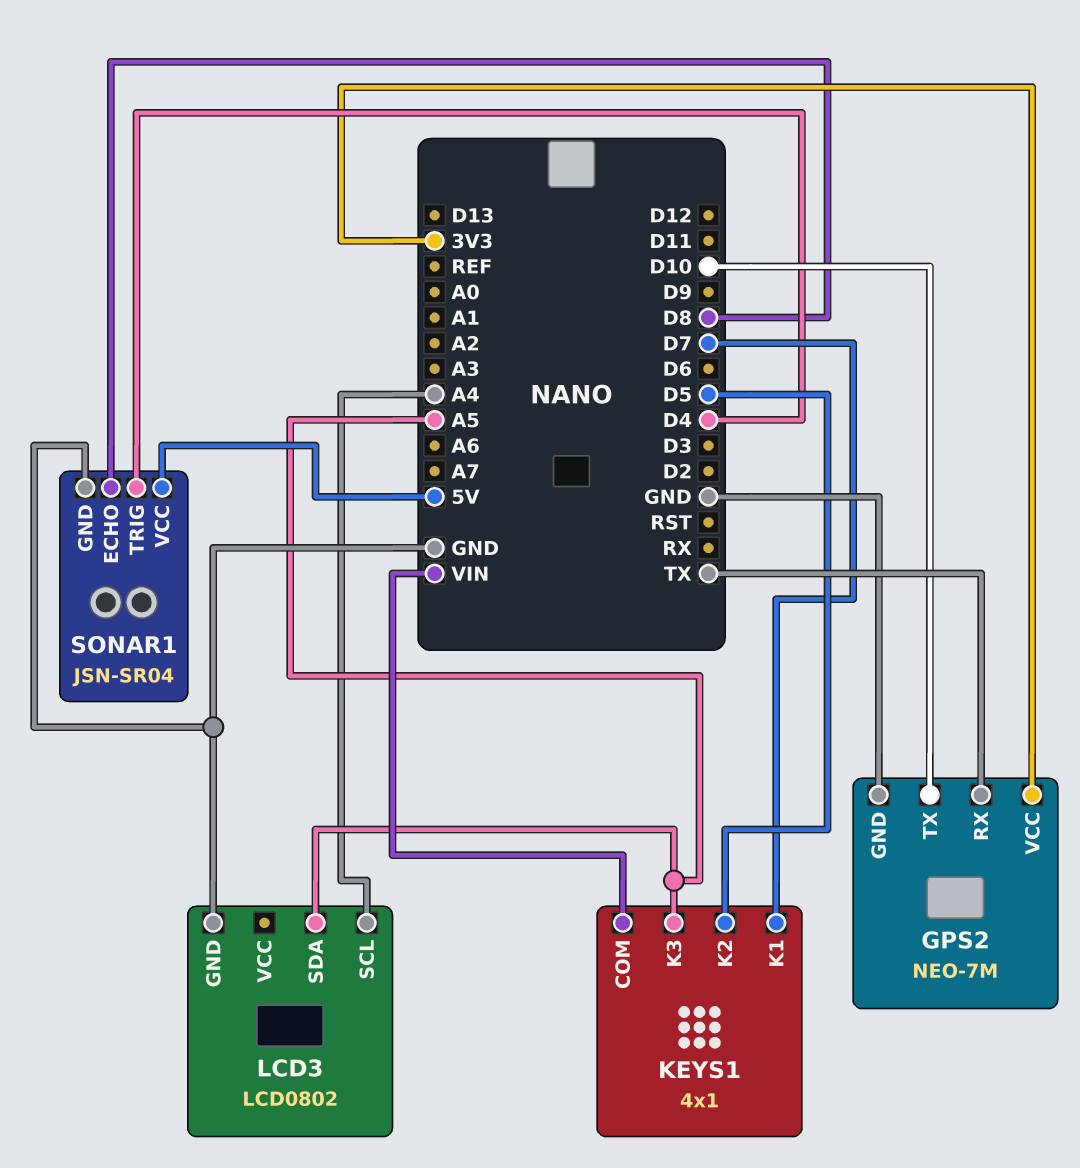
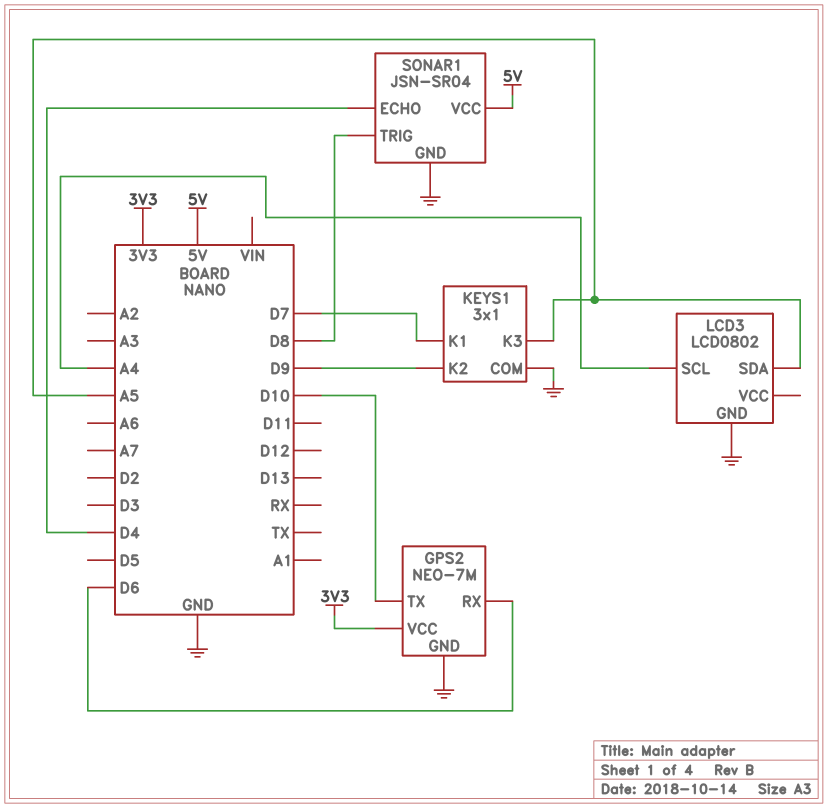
GPS2 pin RX: TX -> D6
KEYS1: 4x1 -> 3x1
KEYS1 pin COM: VIN -> GND
KEYS1 pin K2: D5 -> D9
SONAR1 pin ECHO: D8 -> D4
SONAR1 pin TRIG: D4 -> D8

